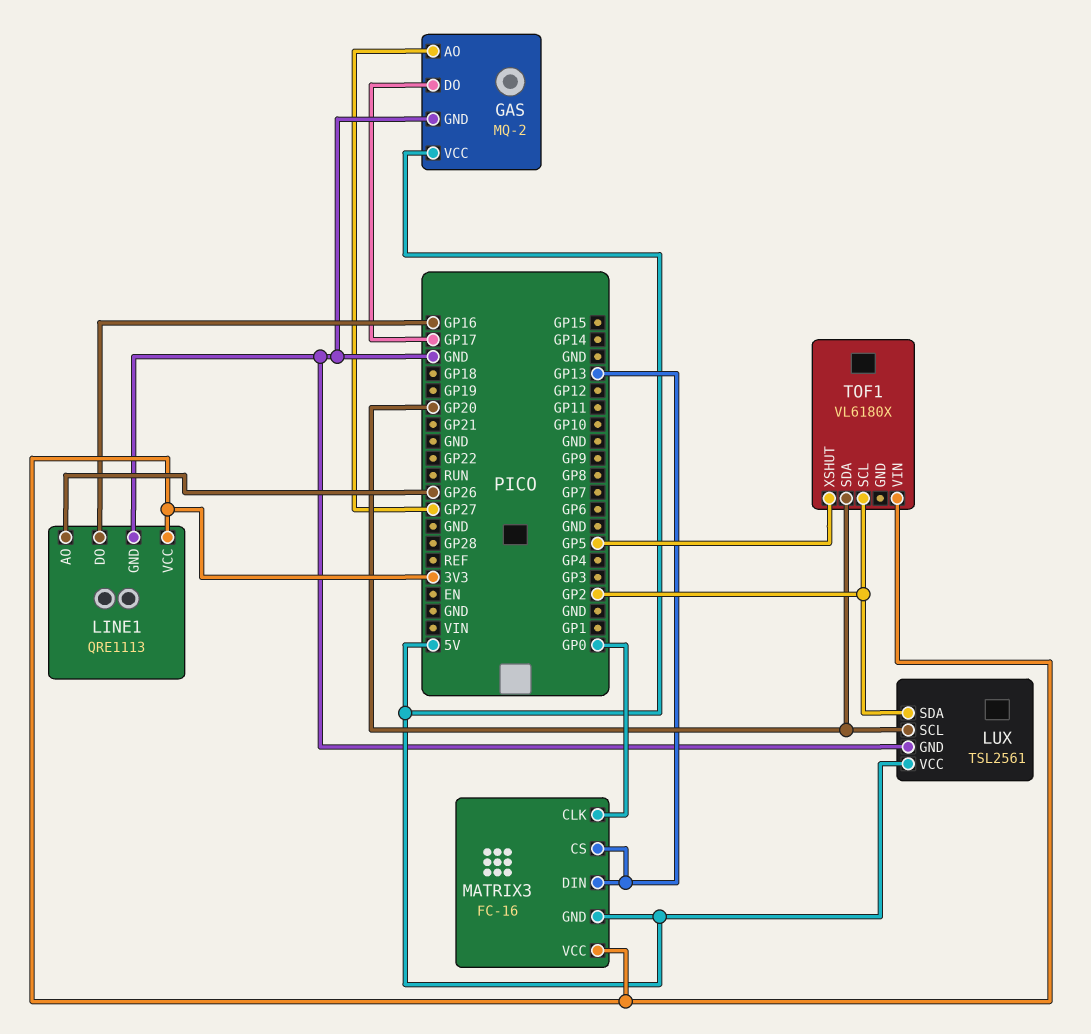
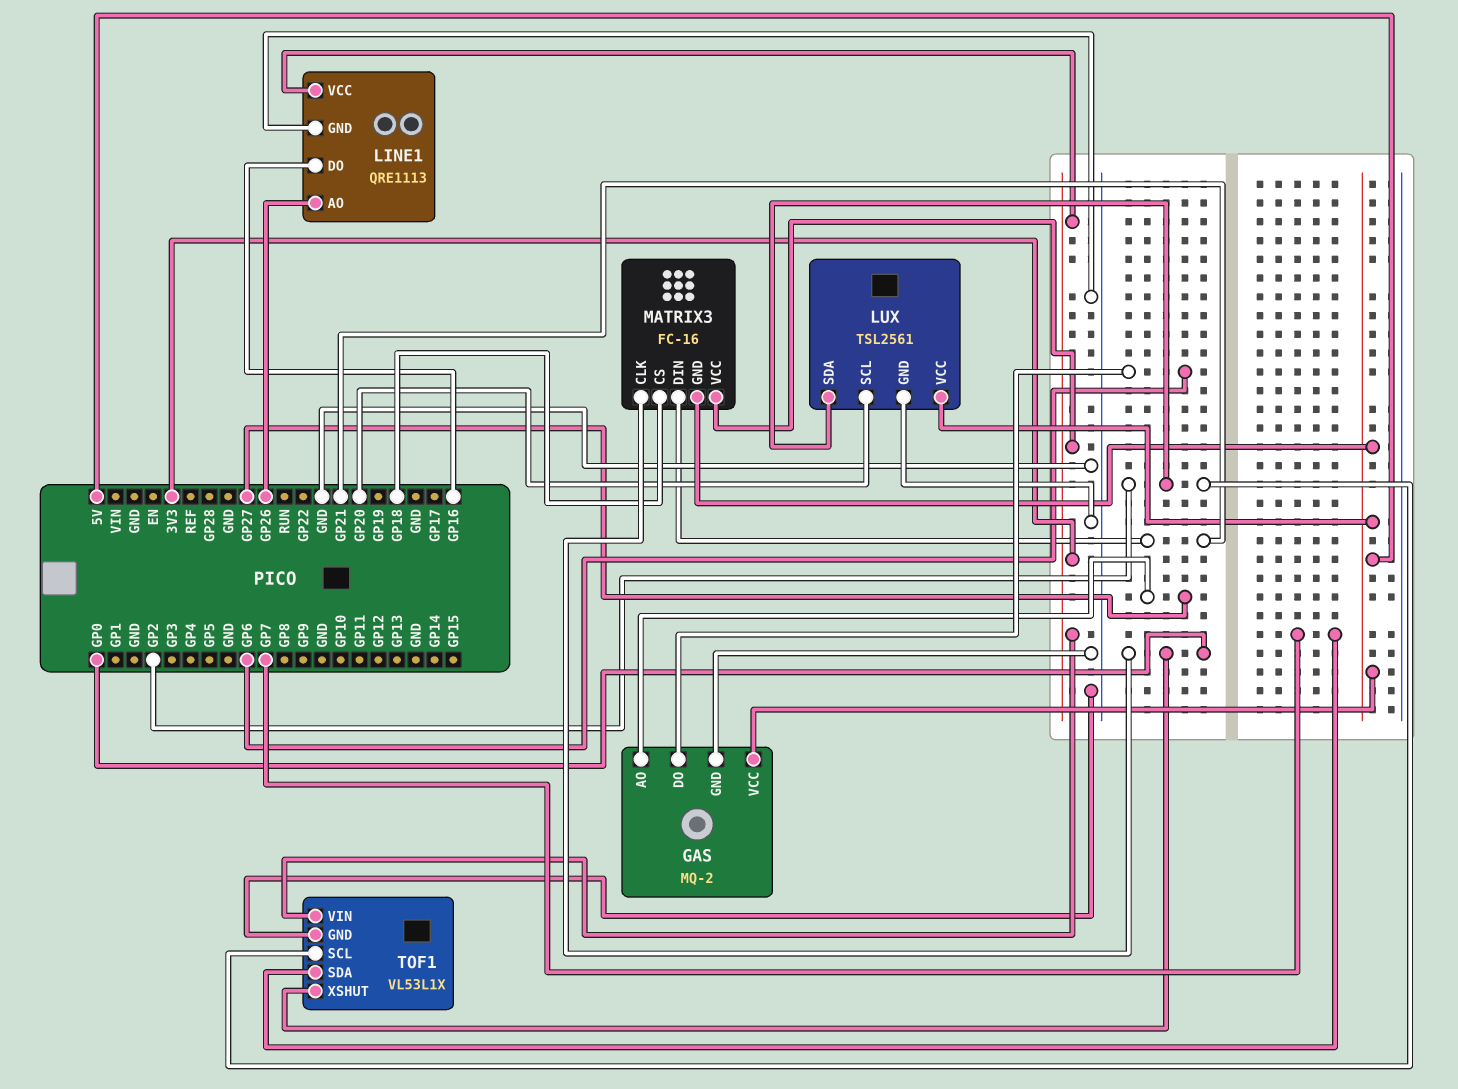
GAS pin DO: GP17 -> GP6
MATRIX3 pin CS: GP13 -> GP18
MATRIX3 pin DIN: GP13 -> GP21
TOF1: VL6180X -> VL53L1X
TOF1 pin GND: none -> GND
TOF1 pin SDA: GP20 -> GP7
TOF1 pin XSHUT: GP5 -> GP0

